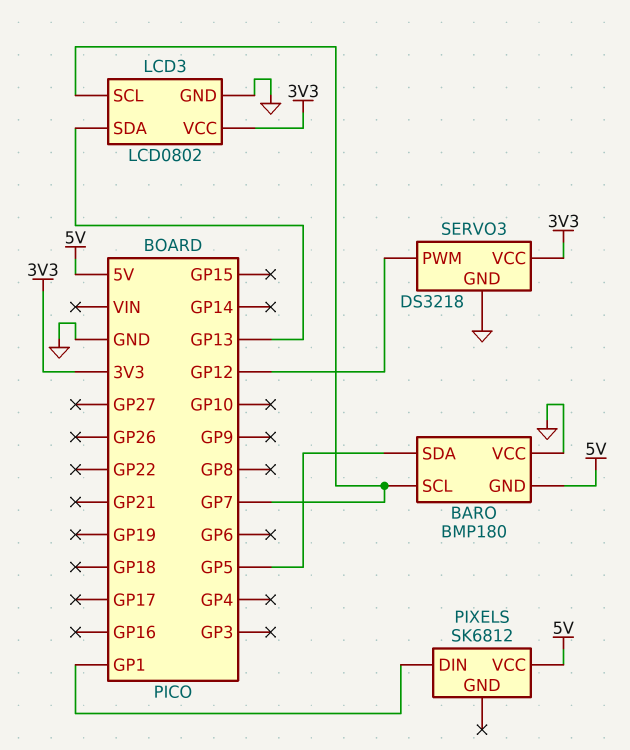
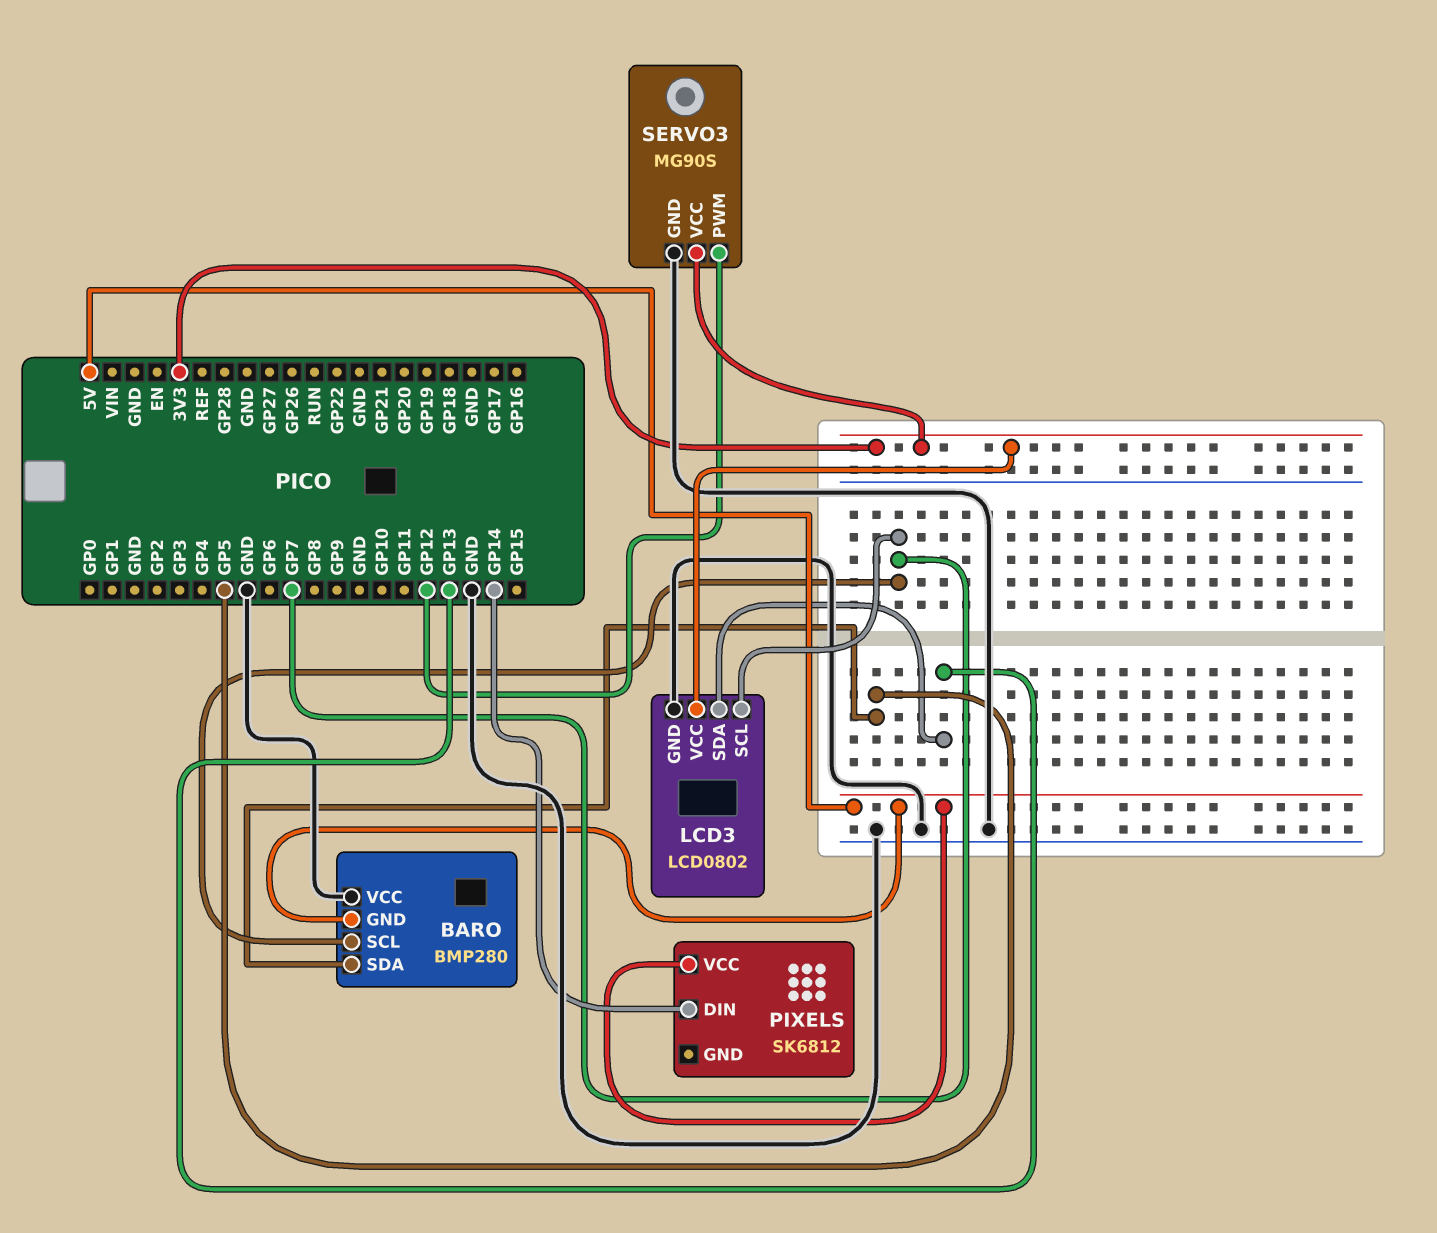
BARO: BMP180 -> BMP280
PIXELS pin DIN: GP1 -> GP14
SERVO3: DS3218 -> MG90S

